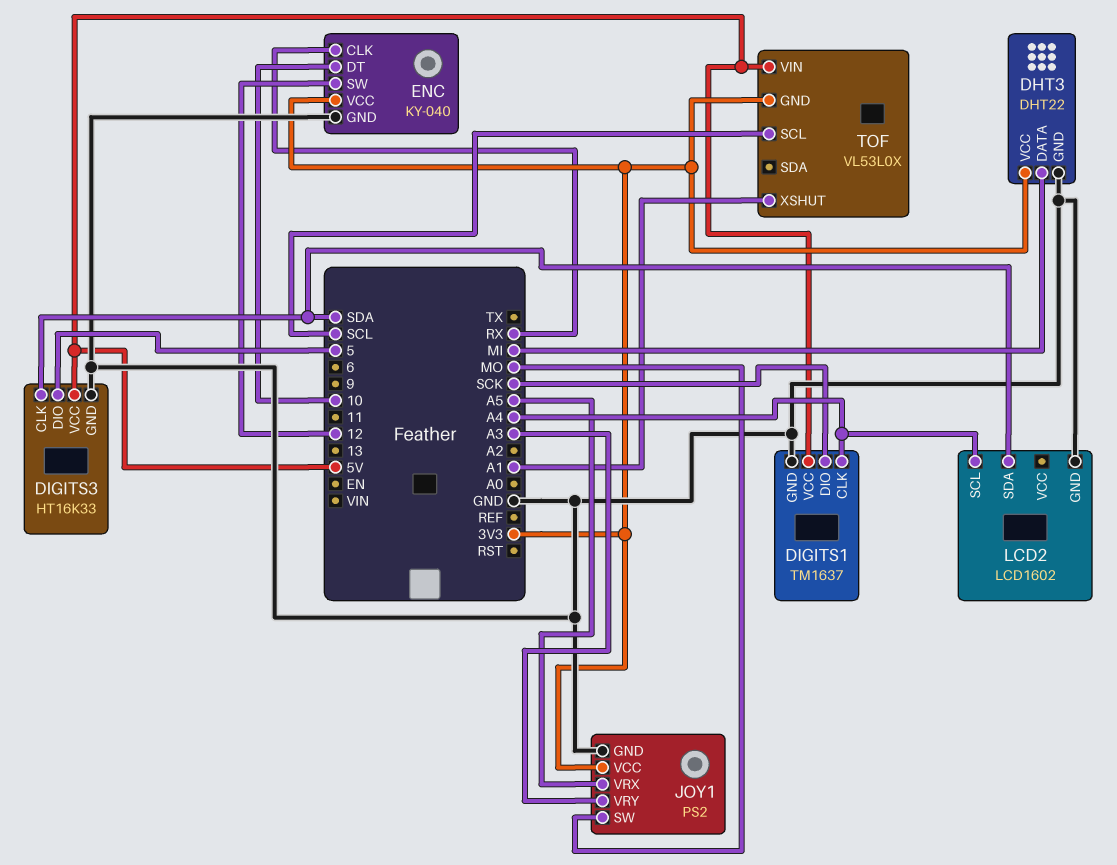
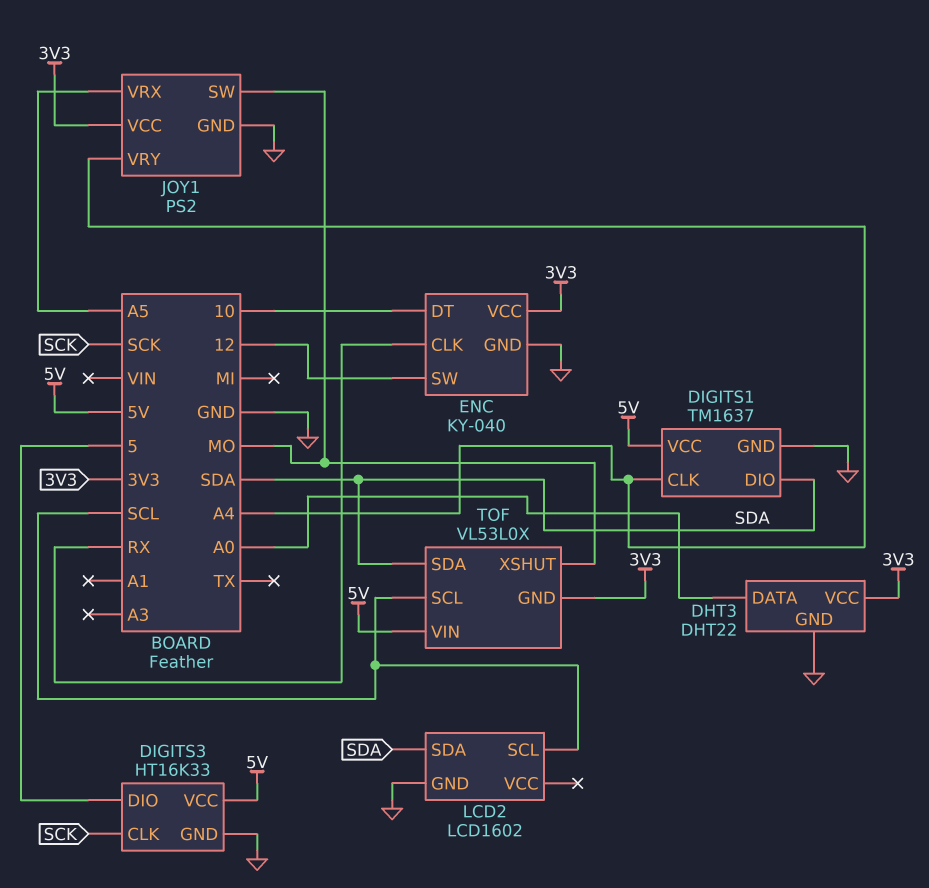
DHT3 pin DATA: MI -> A0
DIGITS1 pin DIO: SCK -> SDA
DIGITS3 pin CLK: SDA -> SCK
JOY1 pin VRY: A3 -> A4
LCD2 pin SCL: A4 -> SCL
TOF pin SDA: none -> SDA
TOF pin XSHUT: A1 -> MO

